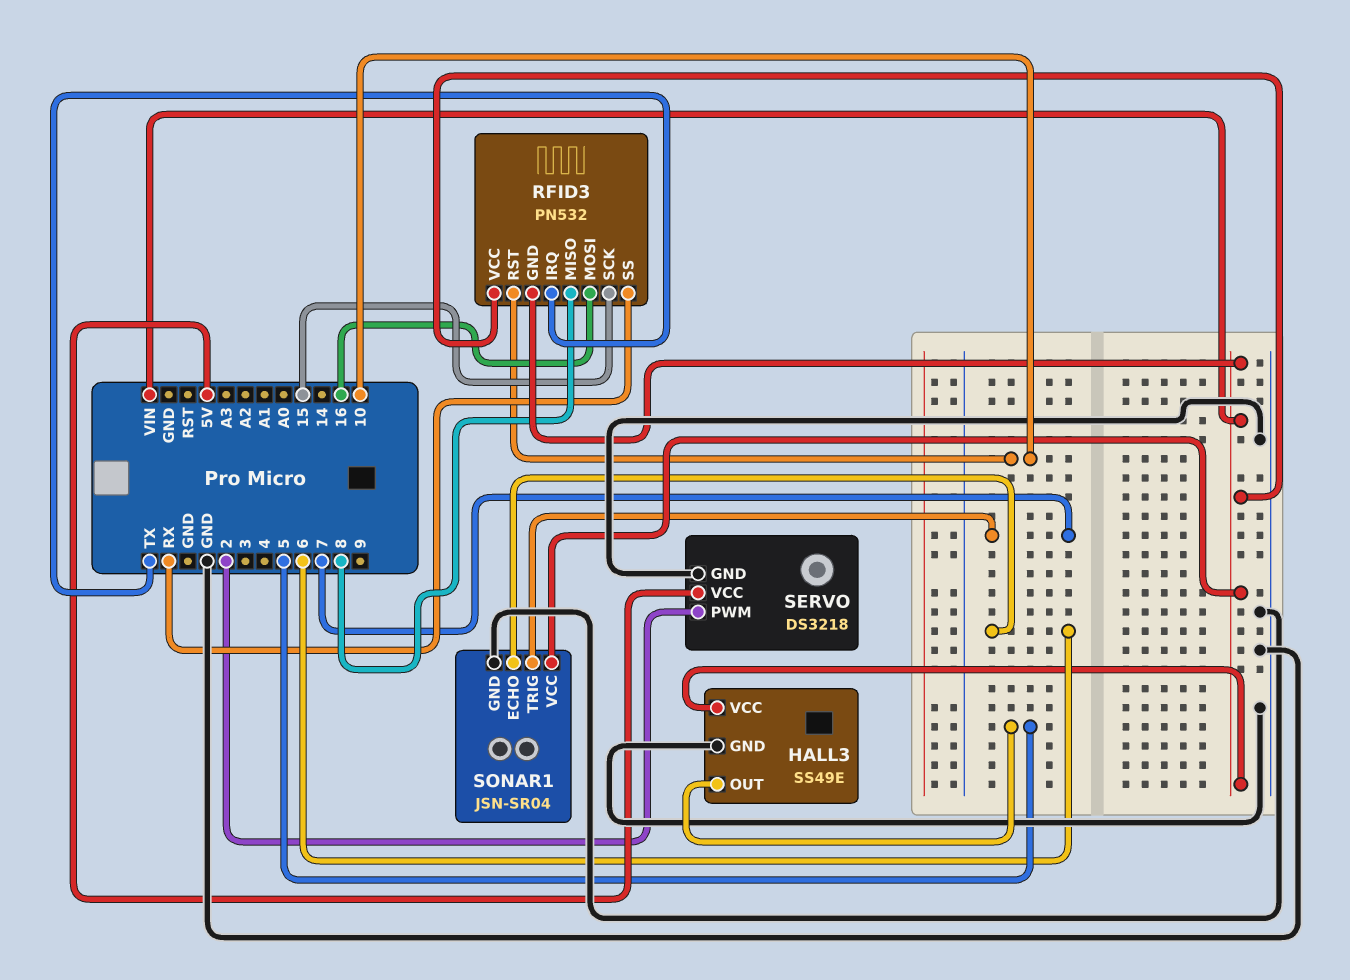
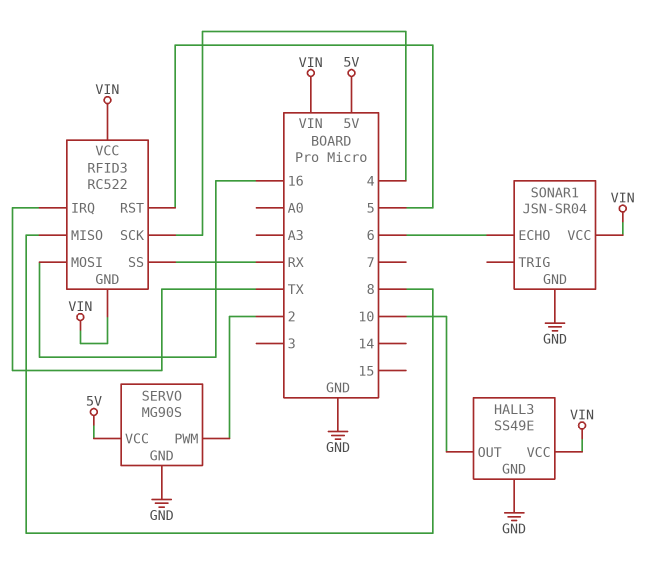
HALL3 pin OUT: 5 -> 10
RFID3: PN532 -> RC522
RFID3 pin RST: 10 -> 5
RFID3 pin SCK: 15 -> 4
SERVO: DS3218 -> MG90S
SONAR1 pin TRIG: 7 -> none

